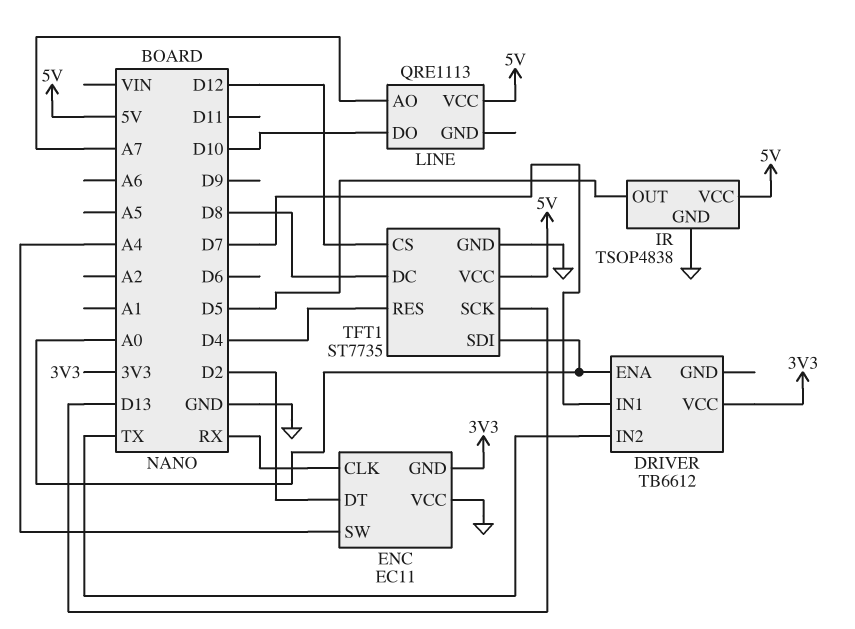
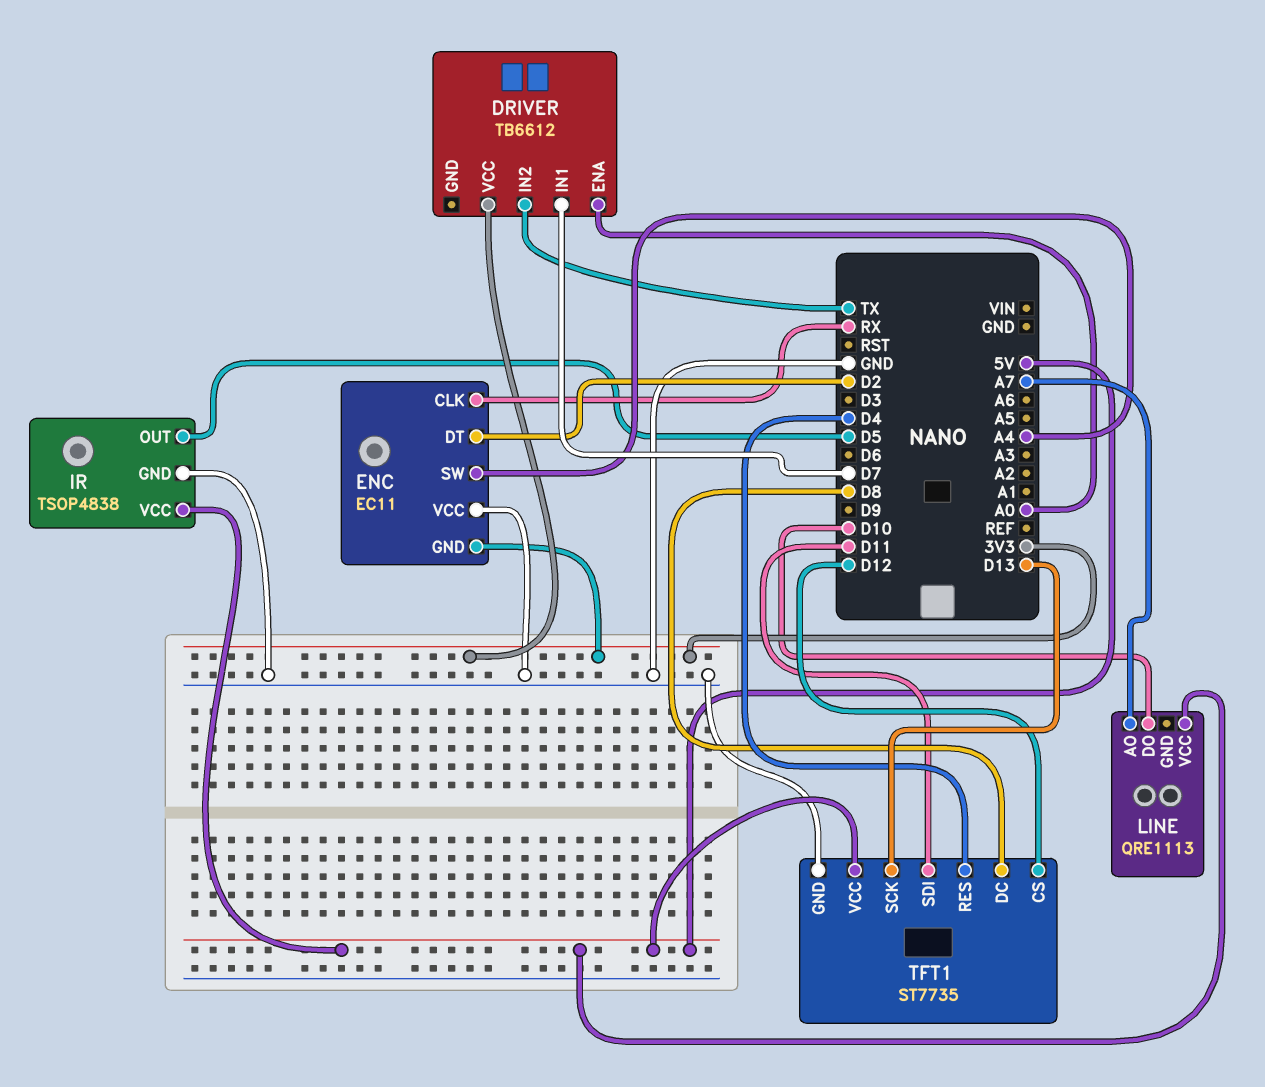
TFT1 pin SDI: A0 -> D11

